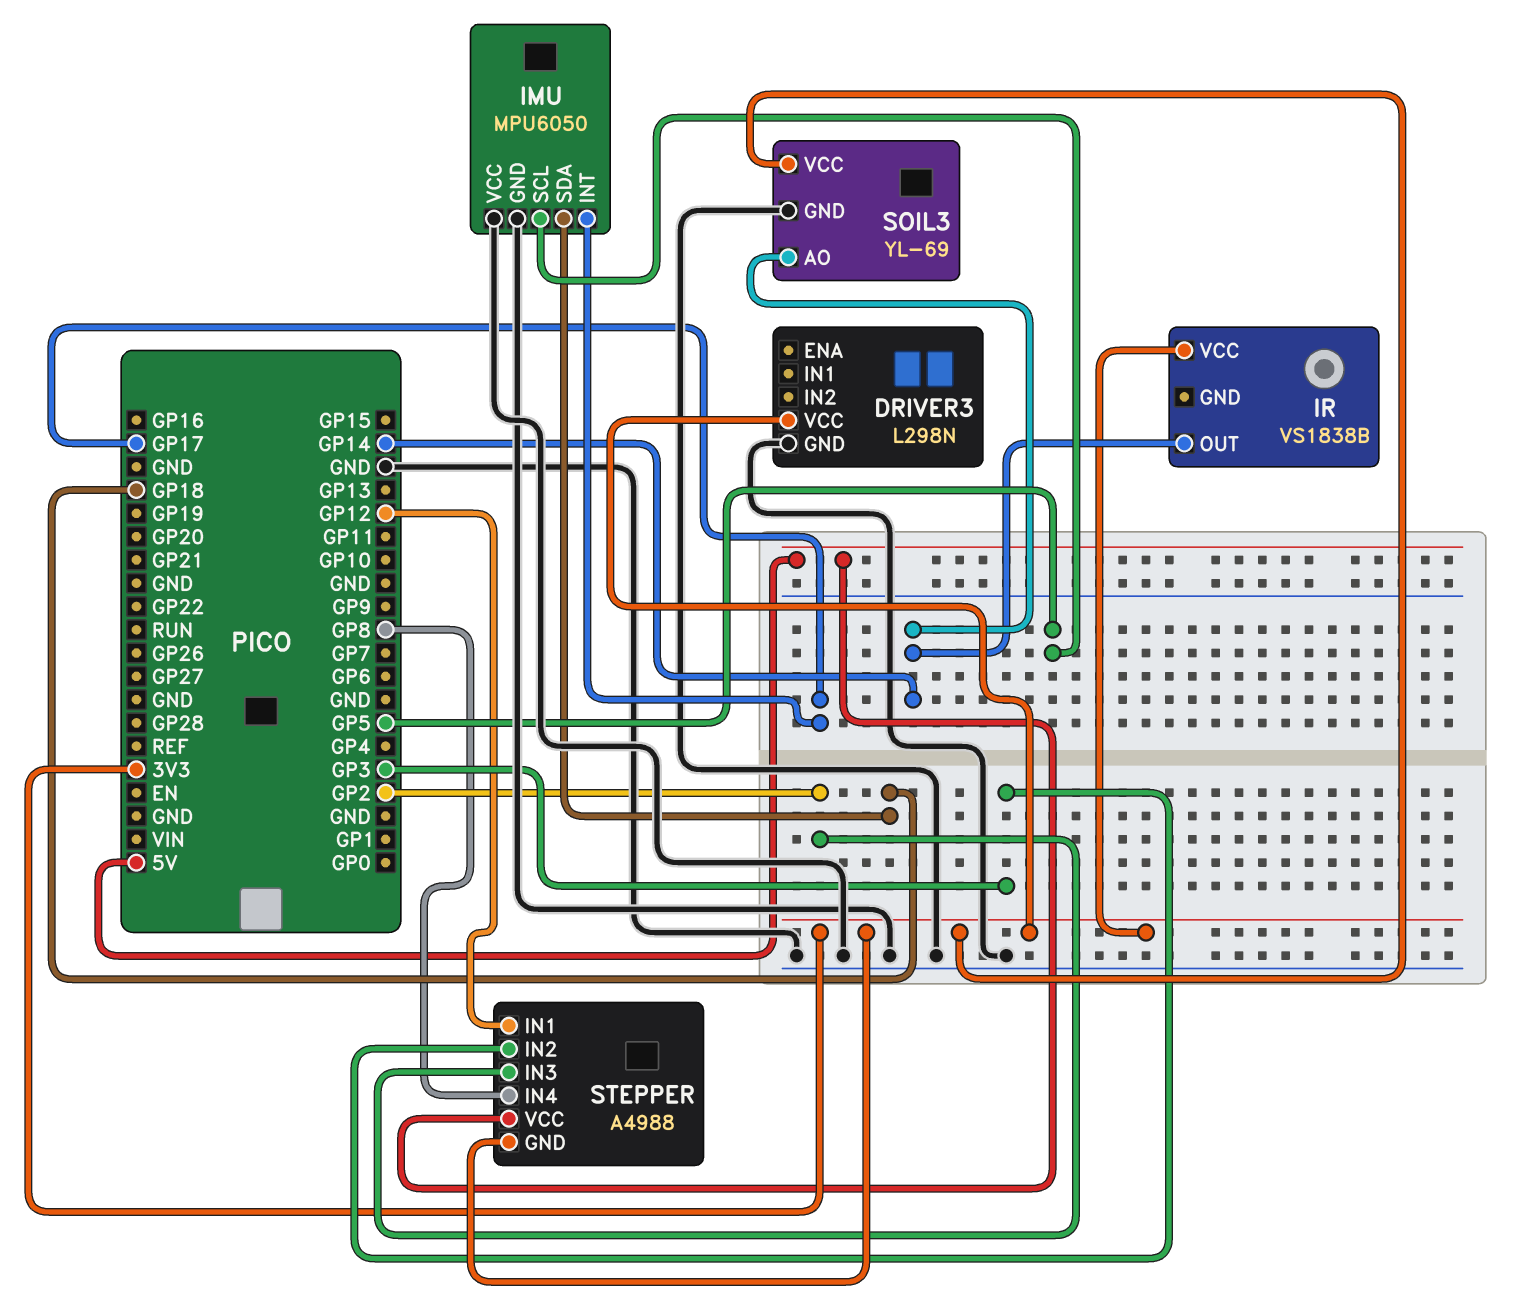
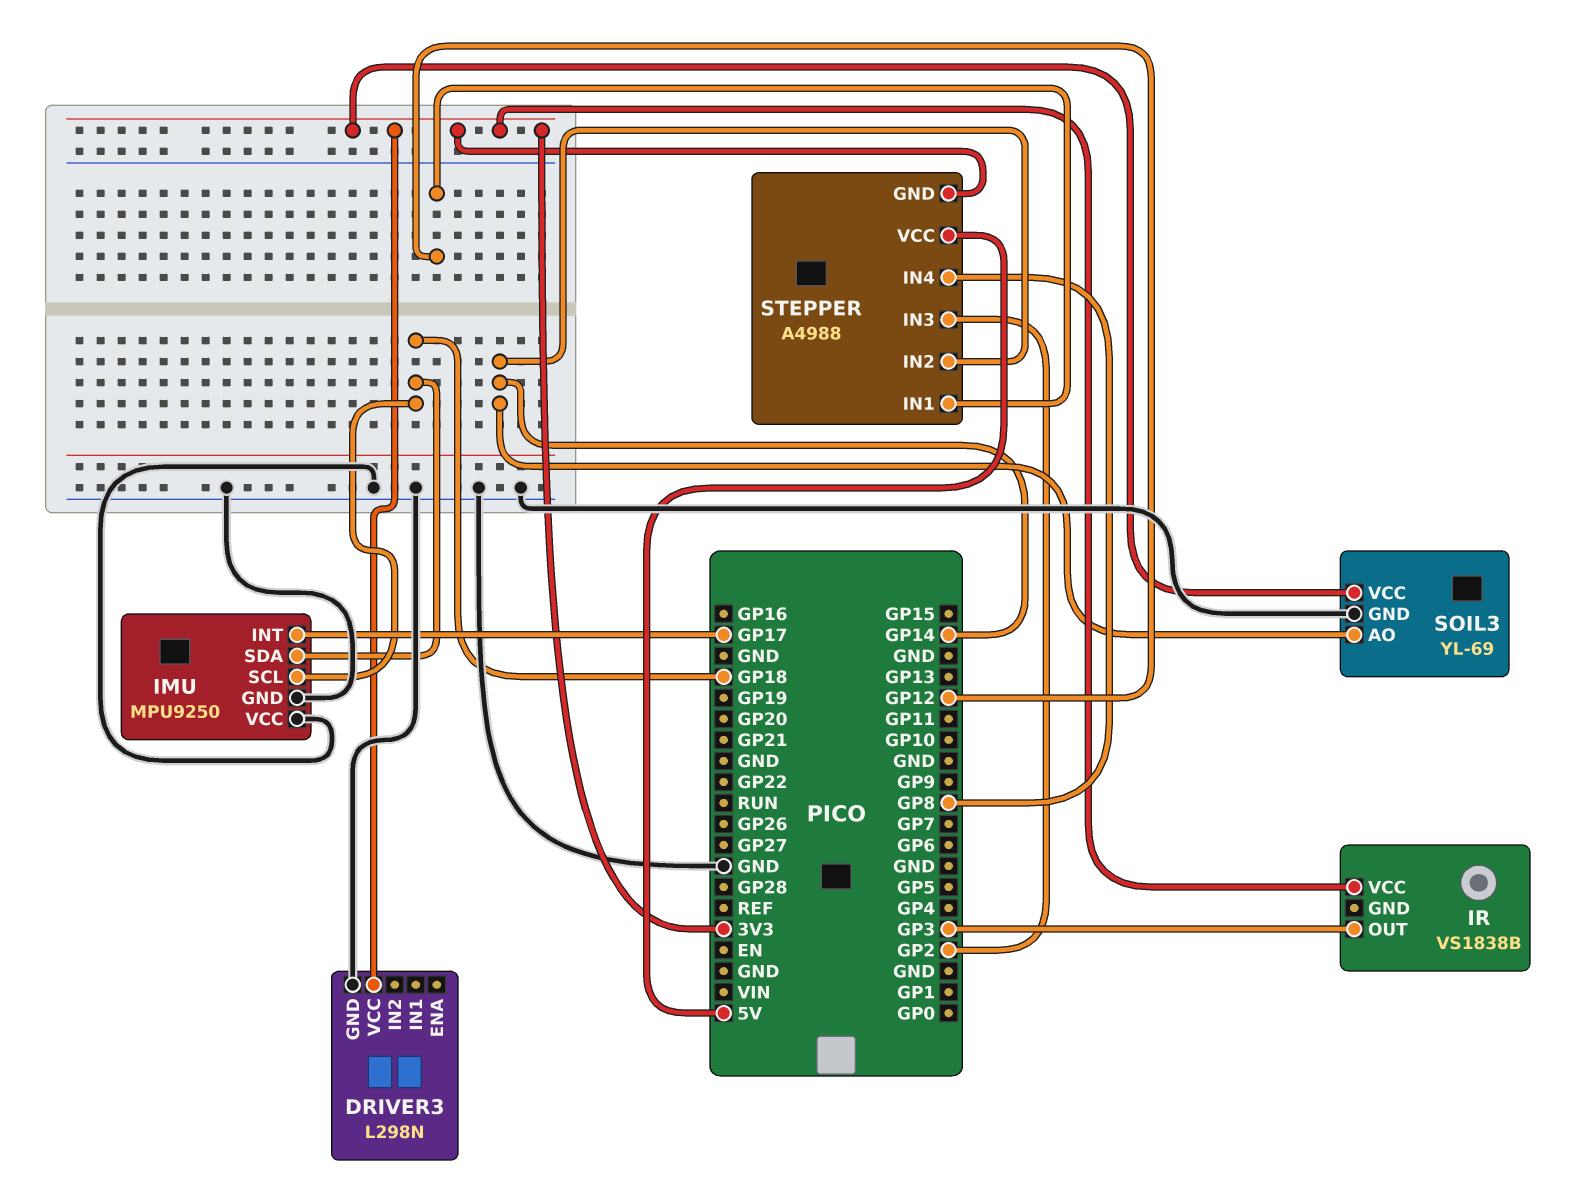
IMU: MPU6050 -> MPU9250
IMU pin SCL: GP5 -> GP18
IR pin OUT: GP14 -> GP3
STEPPER pin IN2: GP3 -> GP14

